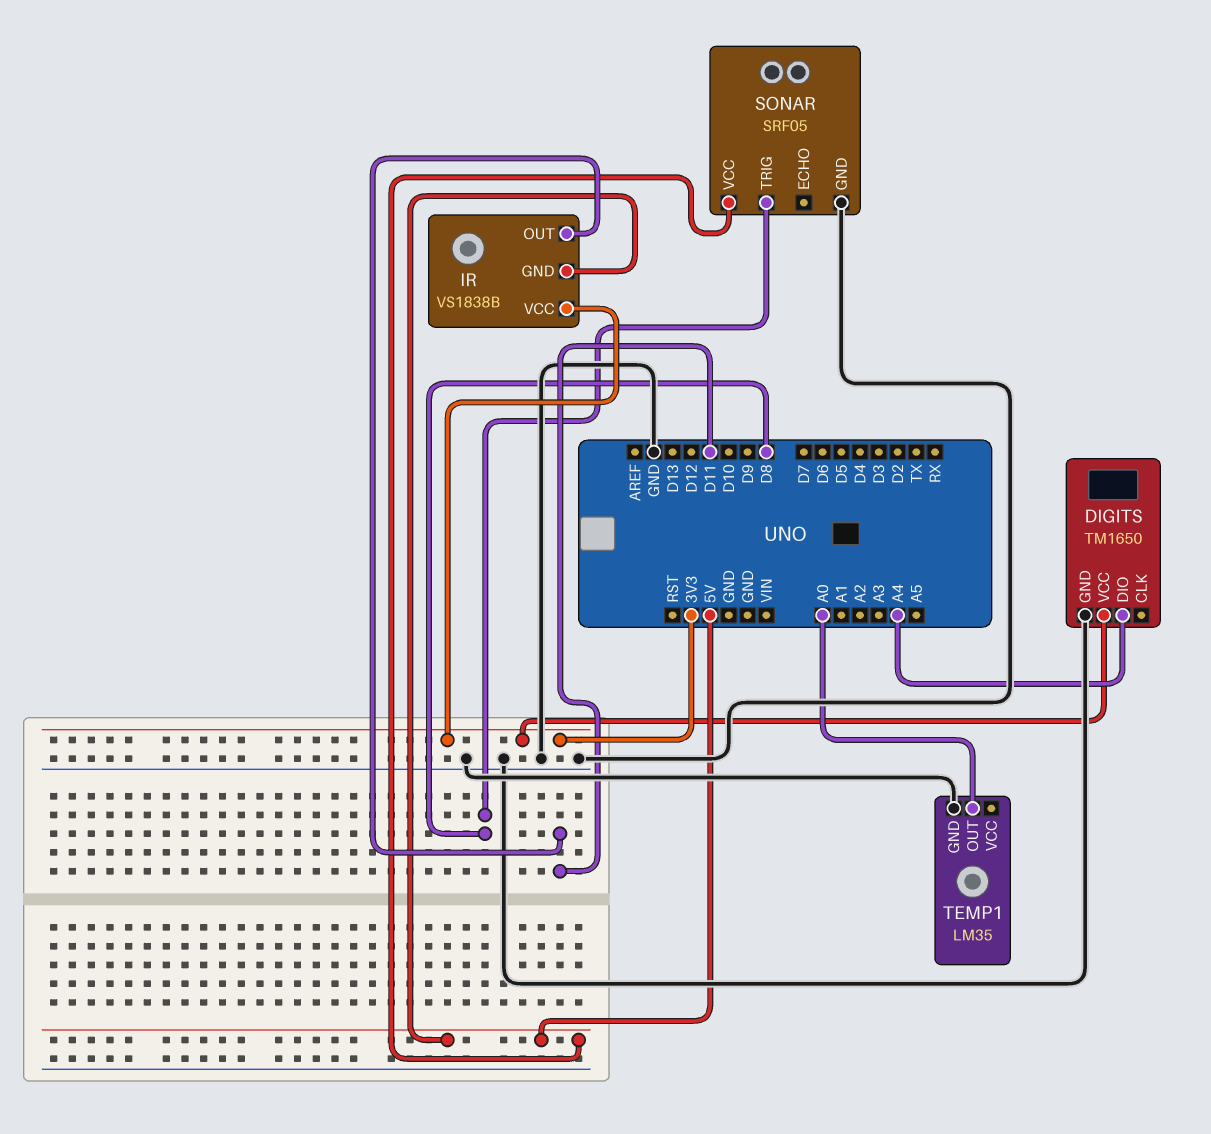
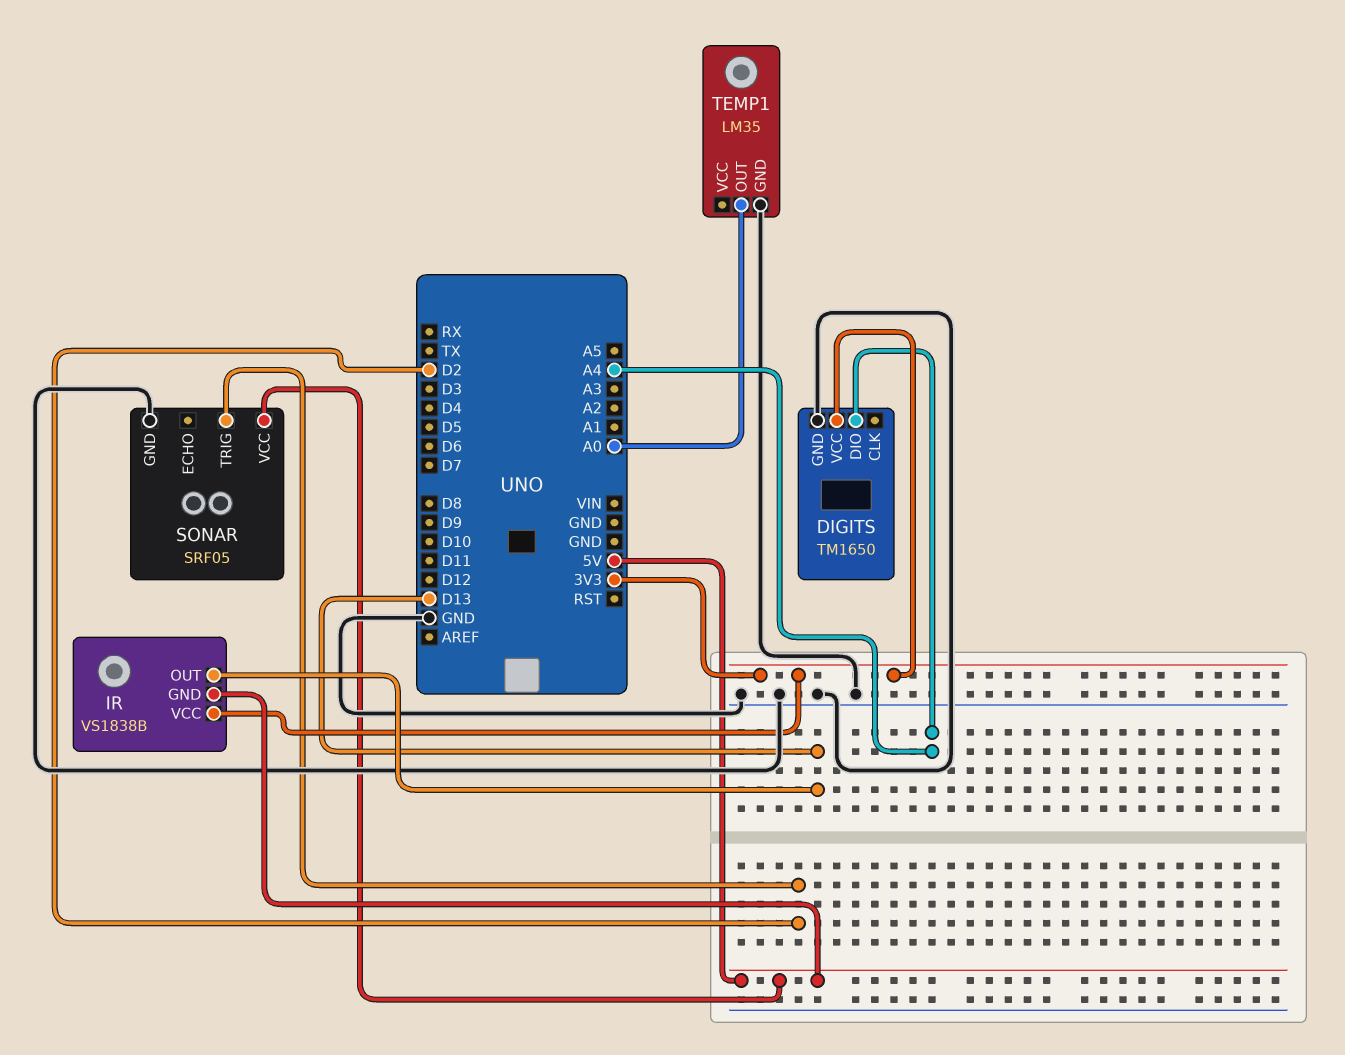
IR pin OUT: D11 -> D13
SONAR pin TRIG: D8 -> D2

